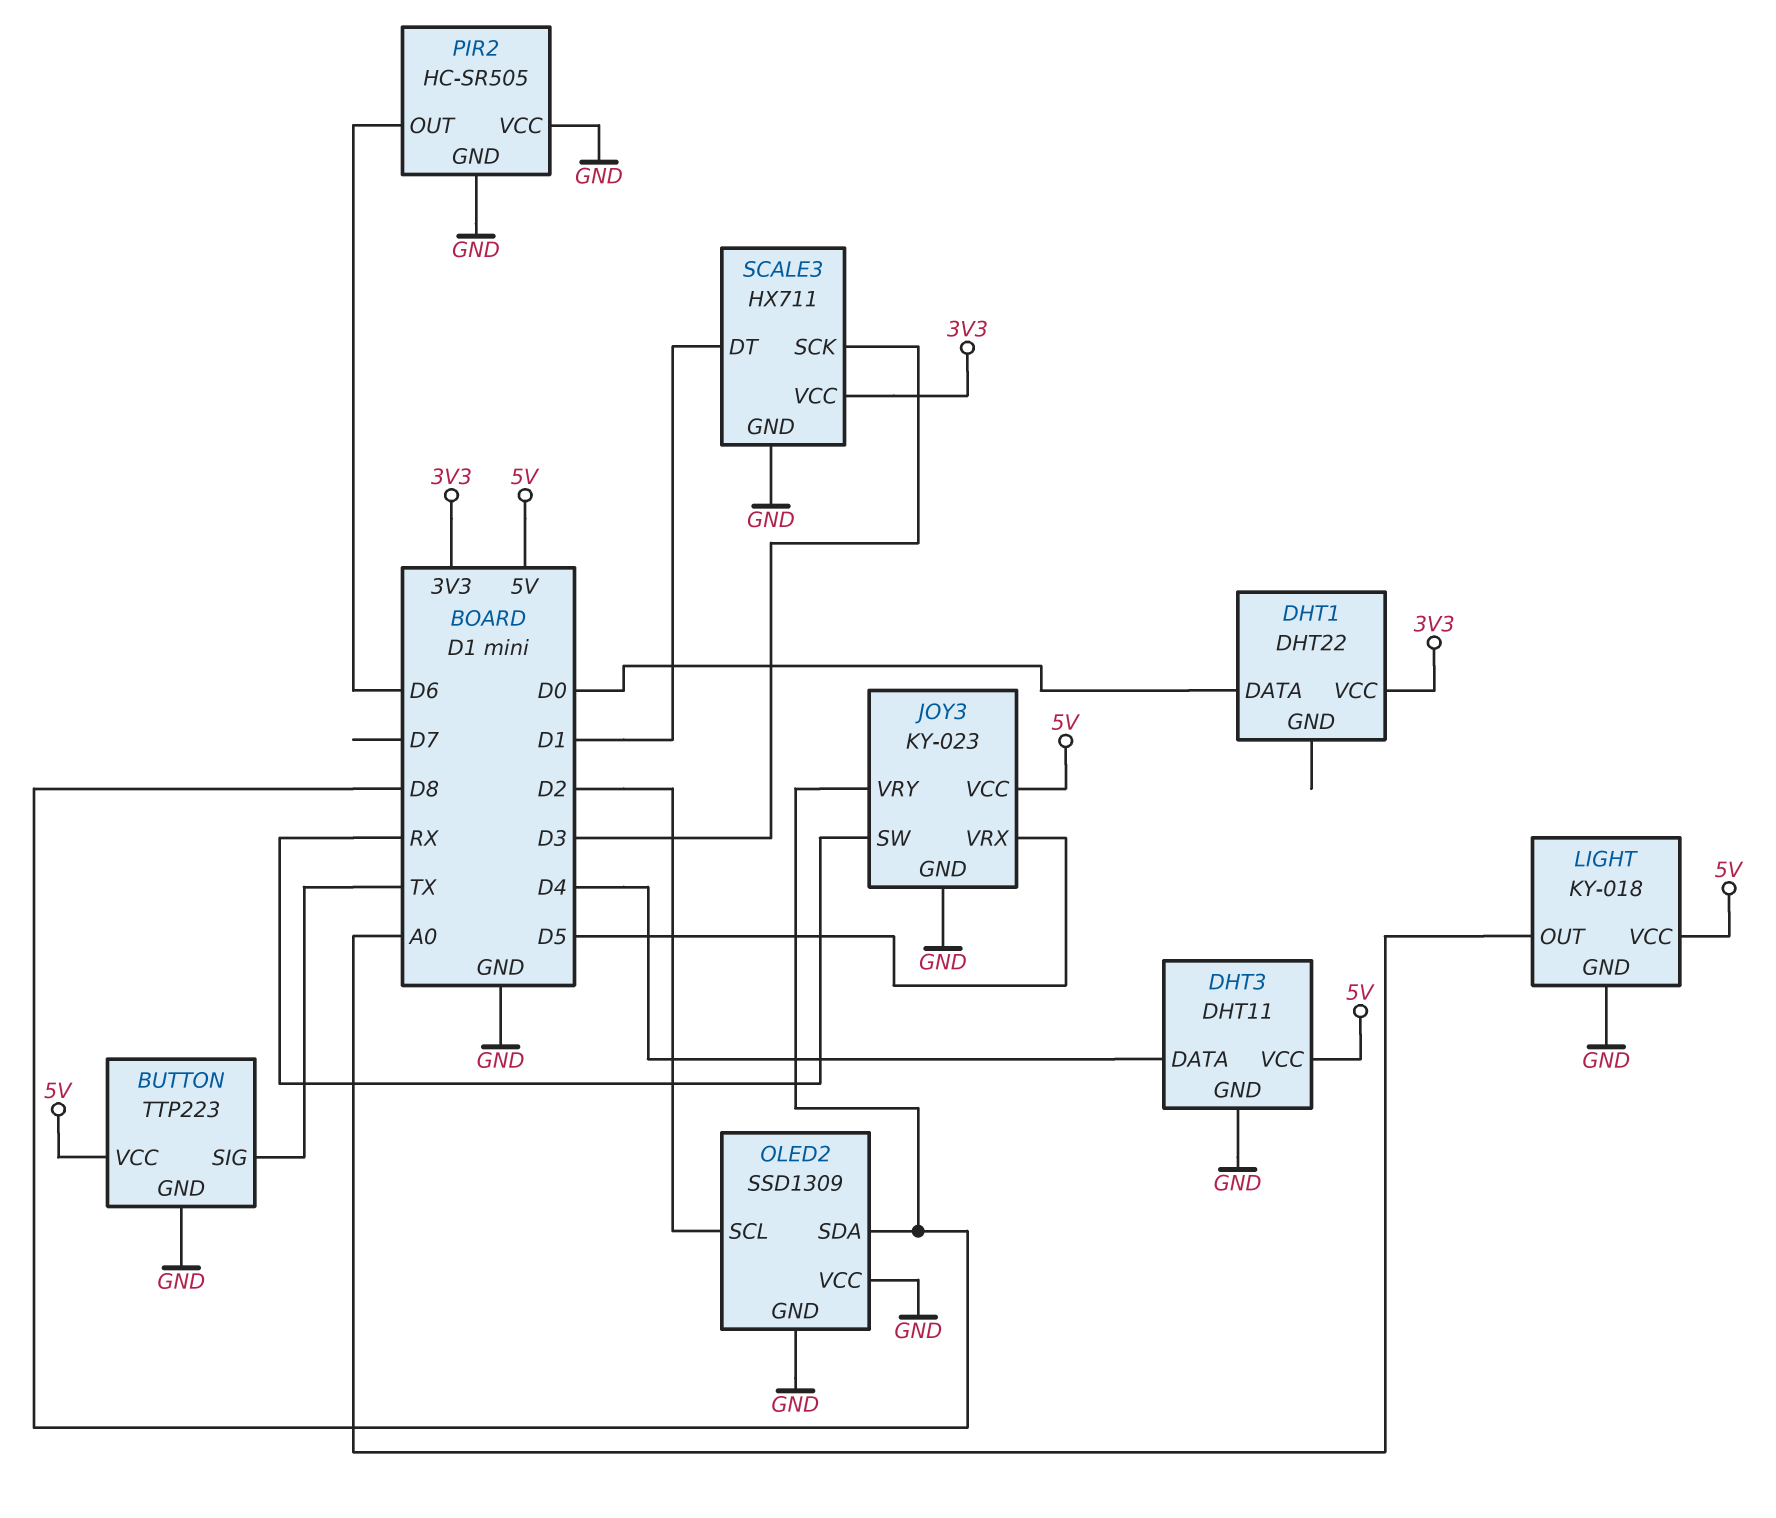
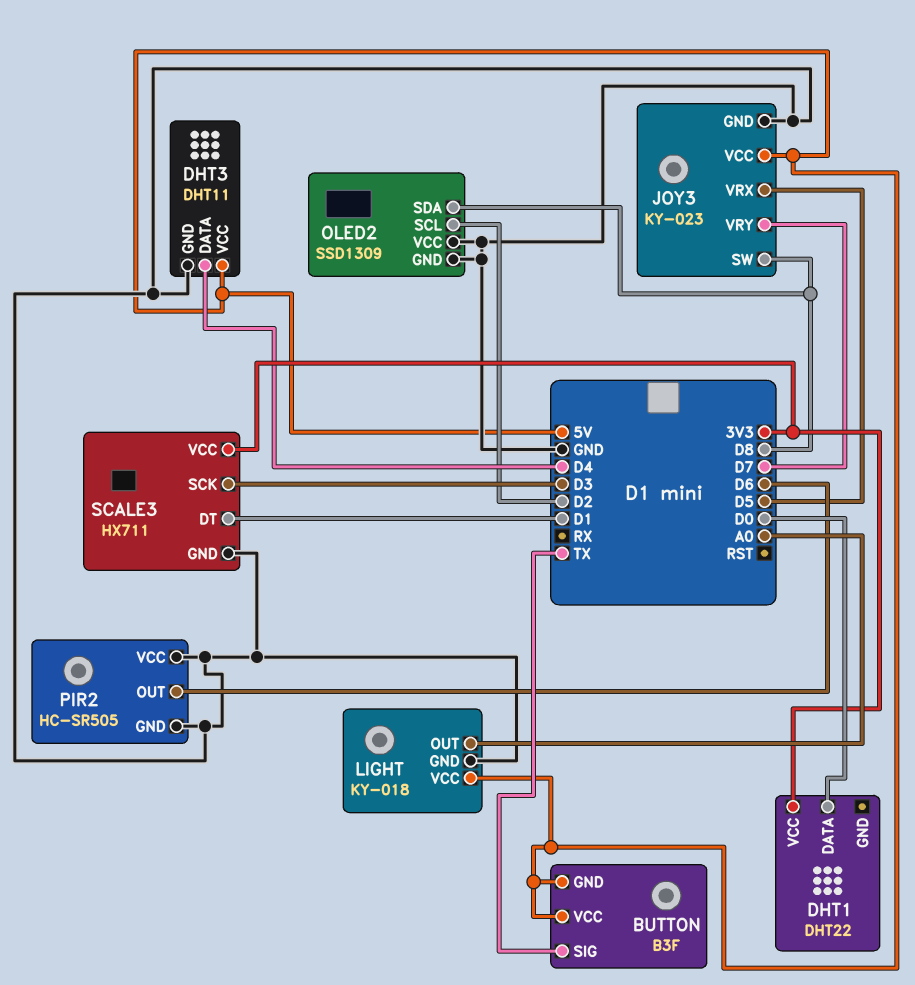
BUTTON: TTP223 -> B3F
BUTTON pin GND: GND -> 5V
JOY3 pin SW: RX -> D8
JOY3 pin VRY: D8 -> D7

